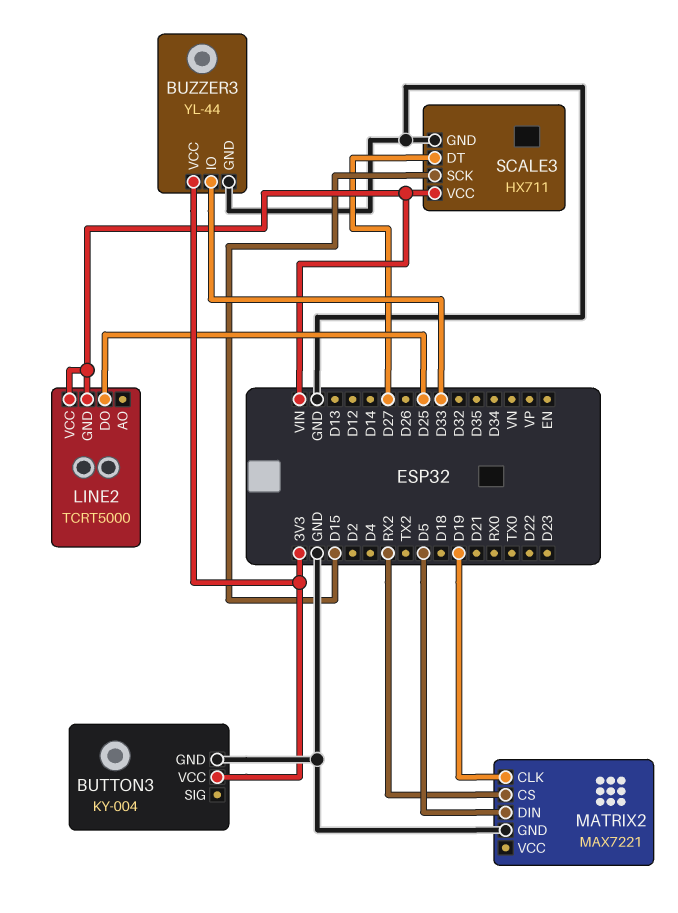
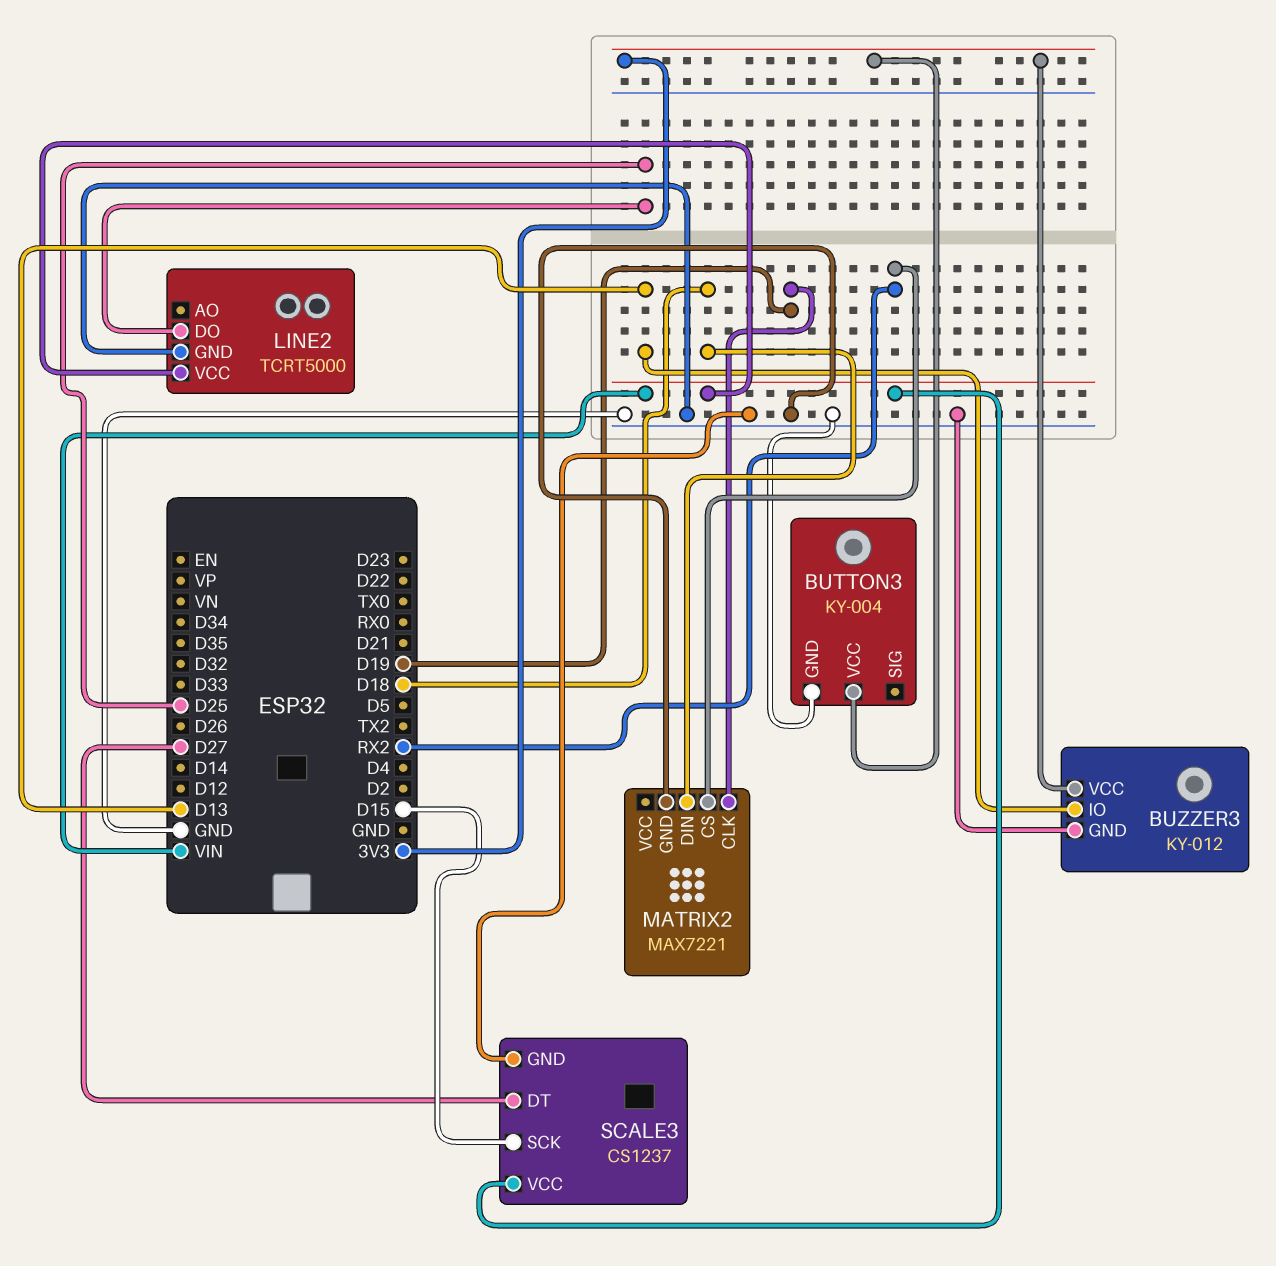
BUZZER3: YL-44 -> KY-012
BUZZER3 pin IO: D33 -> D13
LINE2 pin GND: VIN -> GND
MATRIX2 pin DIN: D5 -> D18
SCALE3: HX711 -> CS1237

